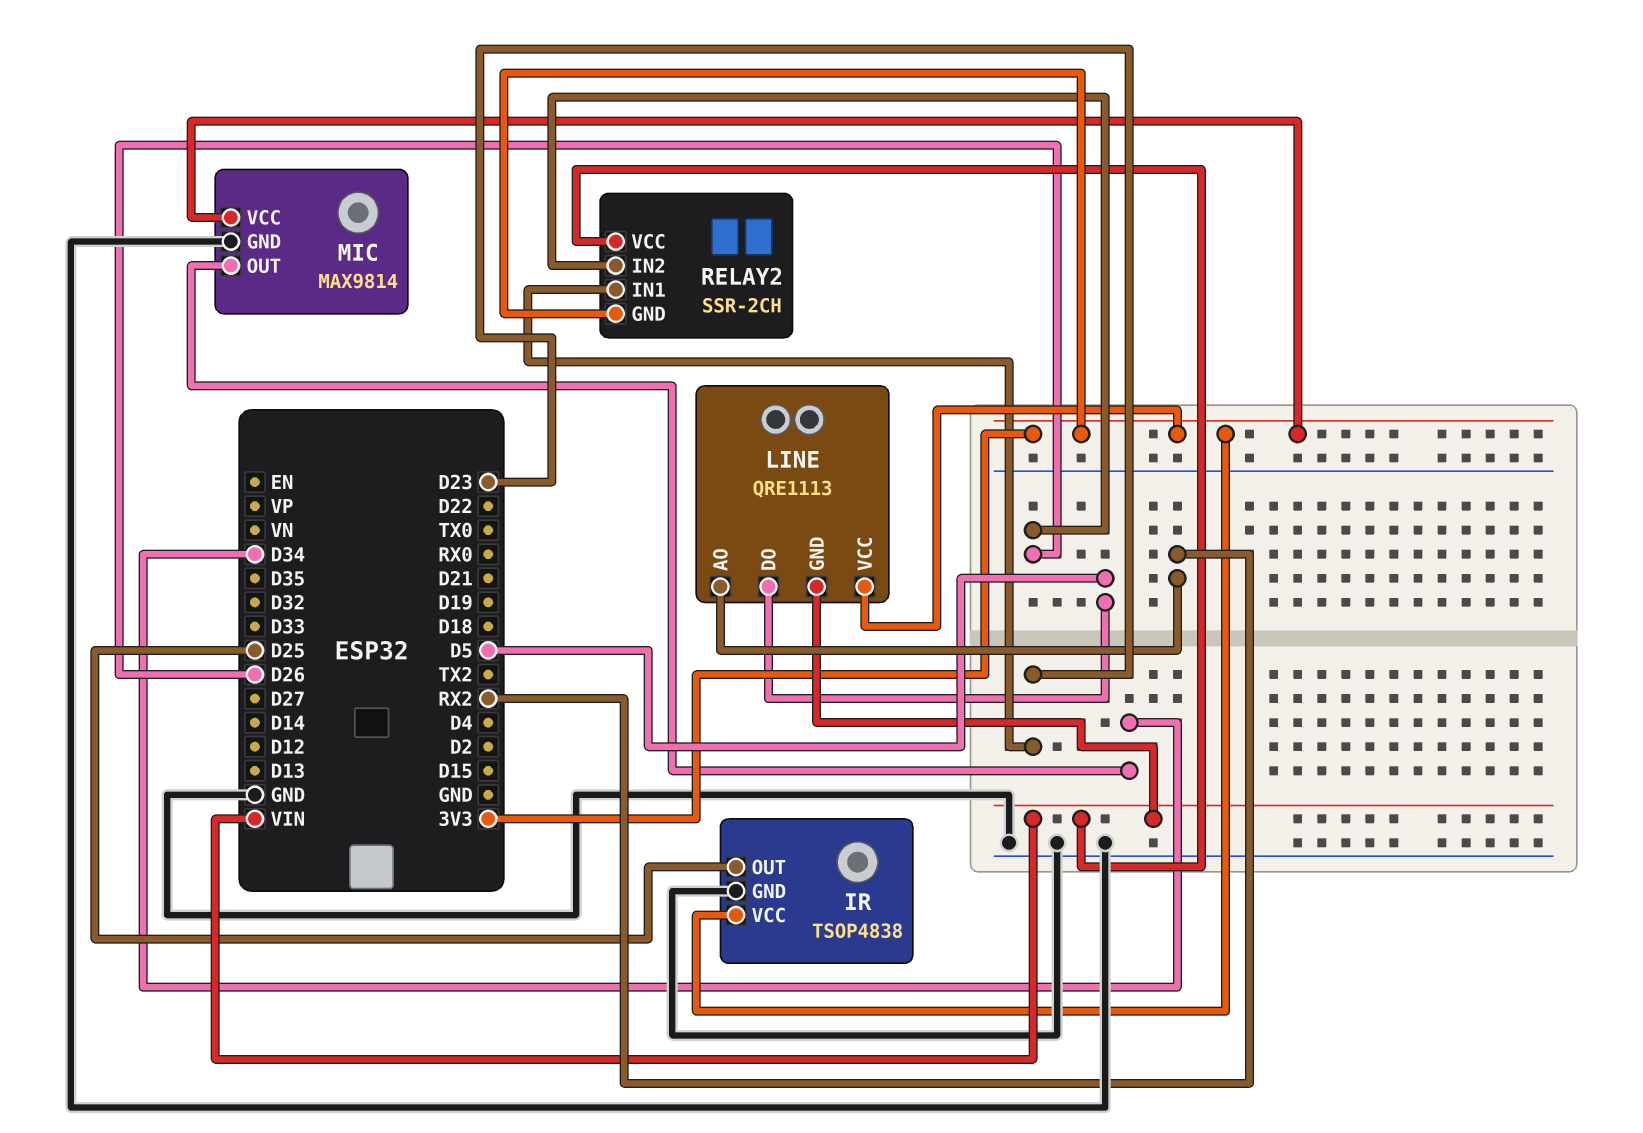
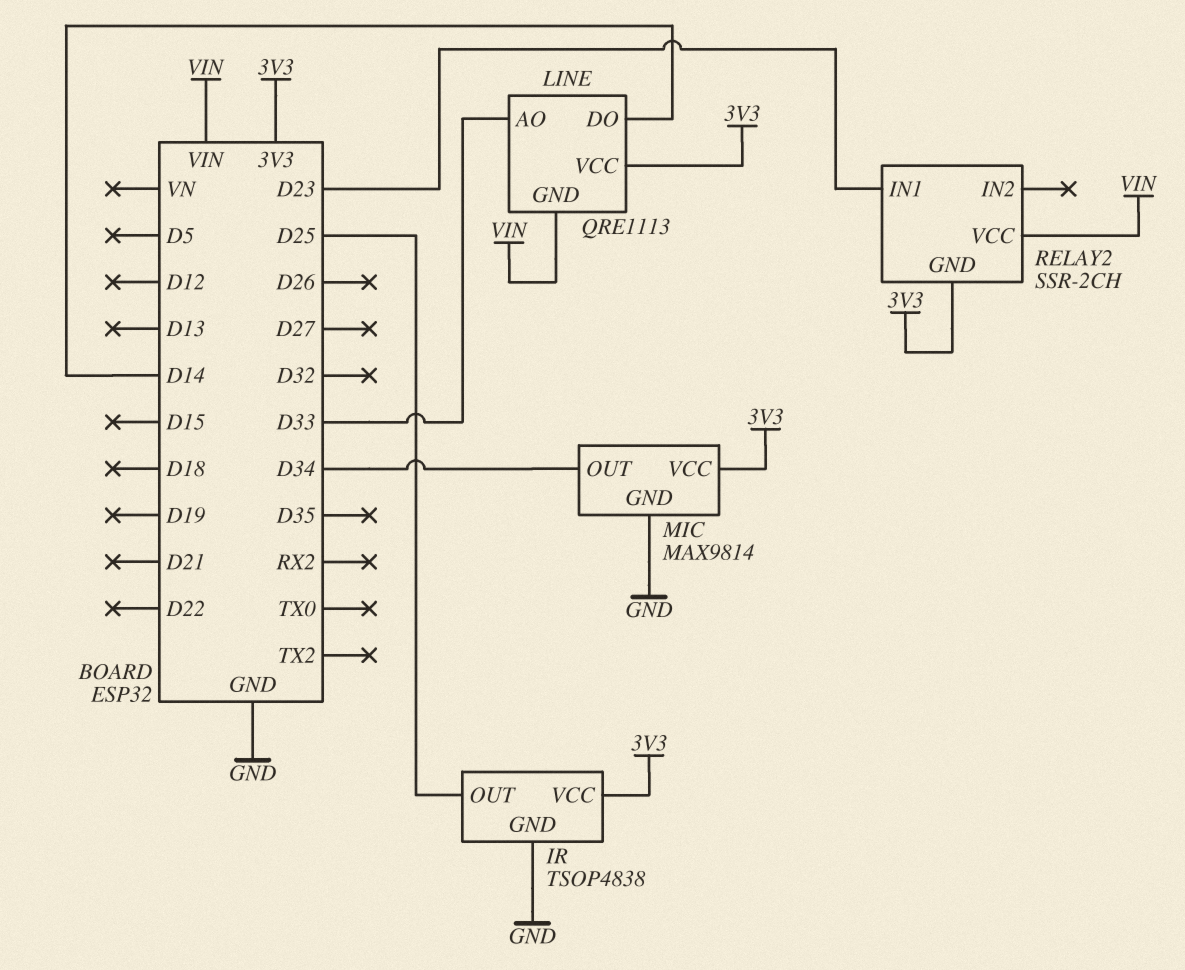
LINE pin AO: RX2 -> D33
LINE pin DO: D5 -> D14
RELAY2 pin IN2: D26 -> none

